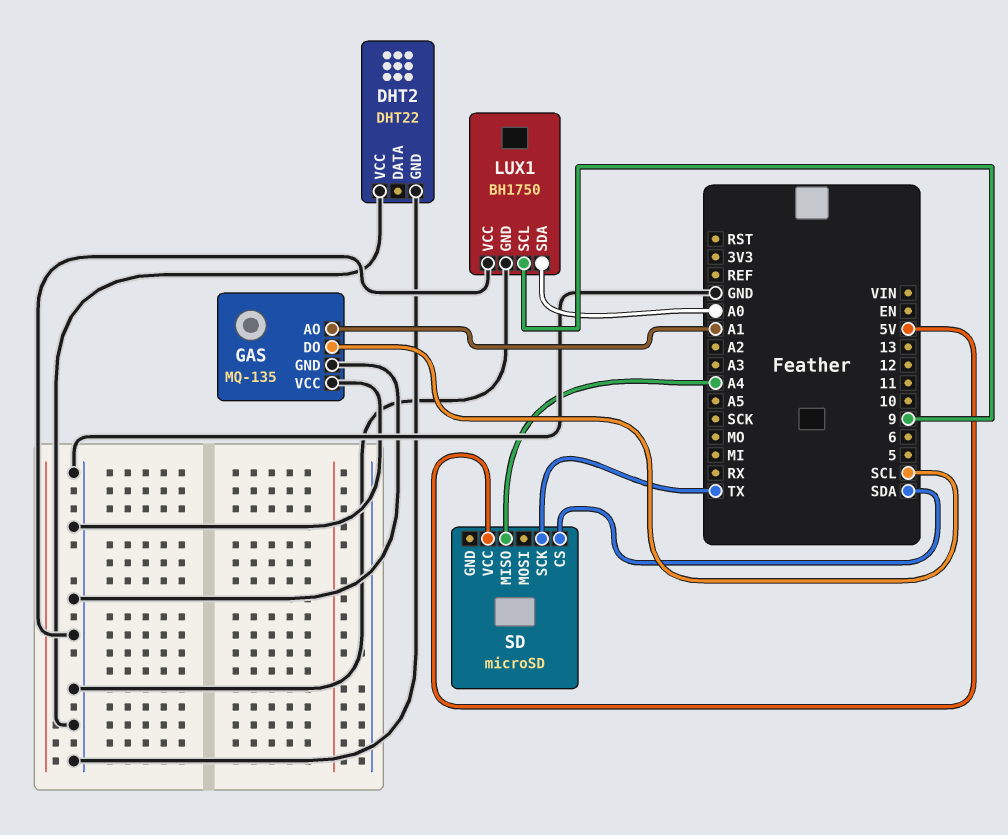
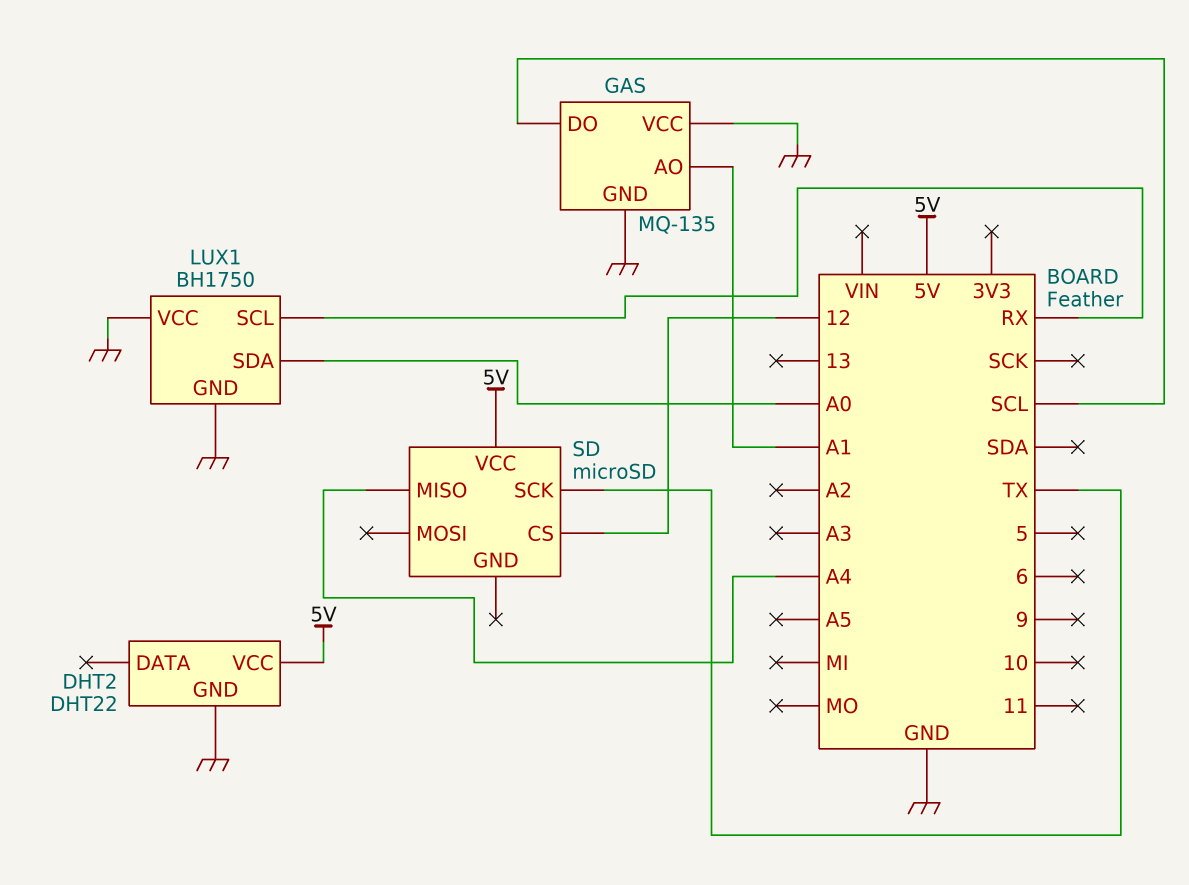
DHT2 pin VCC: GND -> 5V
LUX1 pin SCL: 9 -> RX
SD pin CS: SDA -> 12

